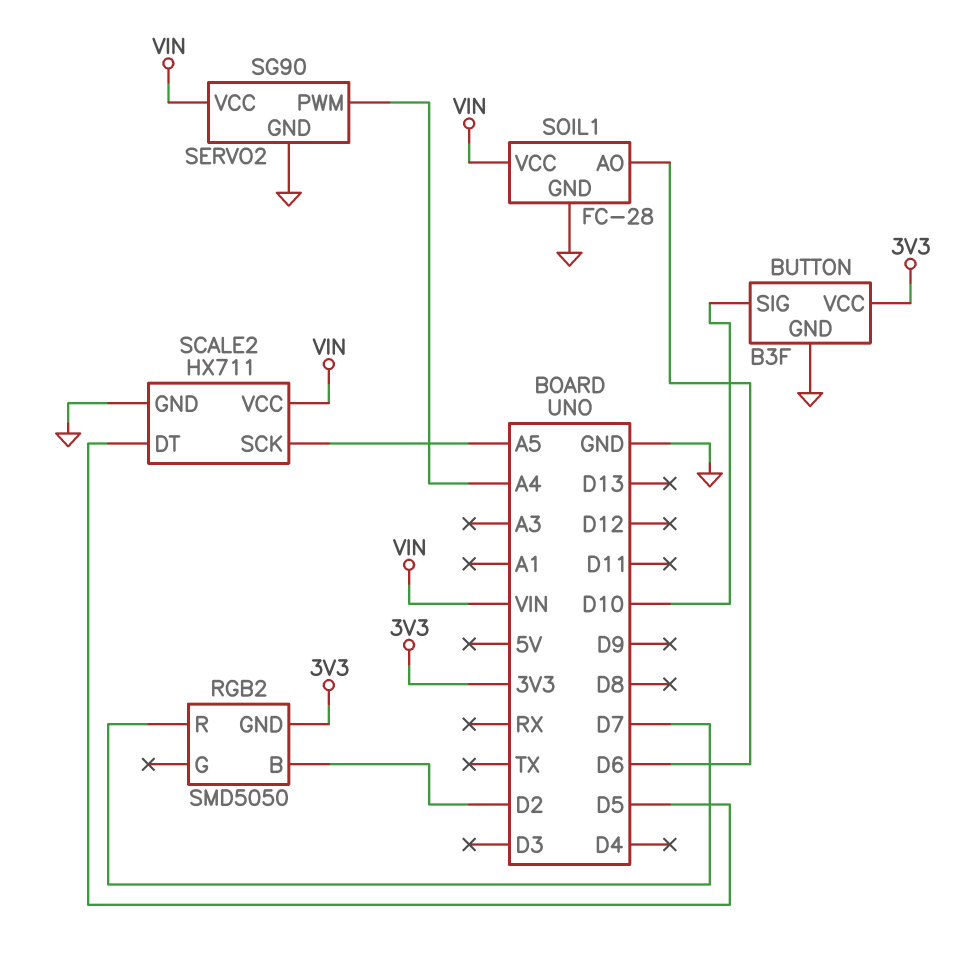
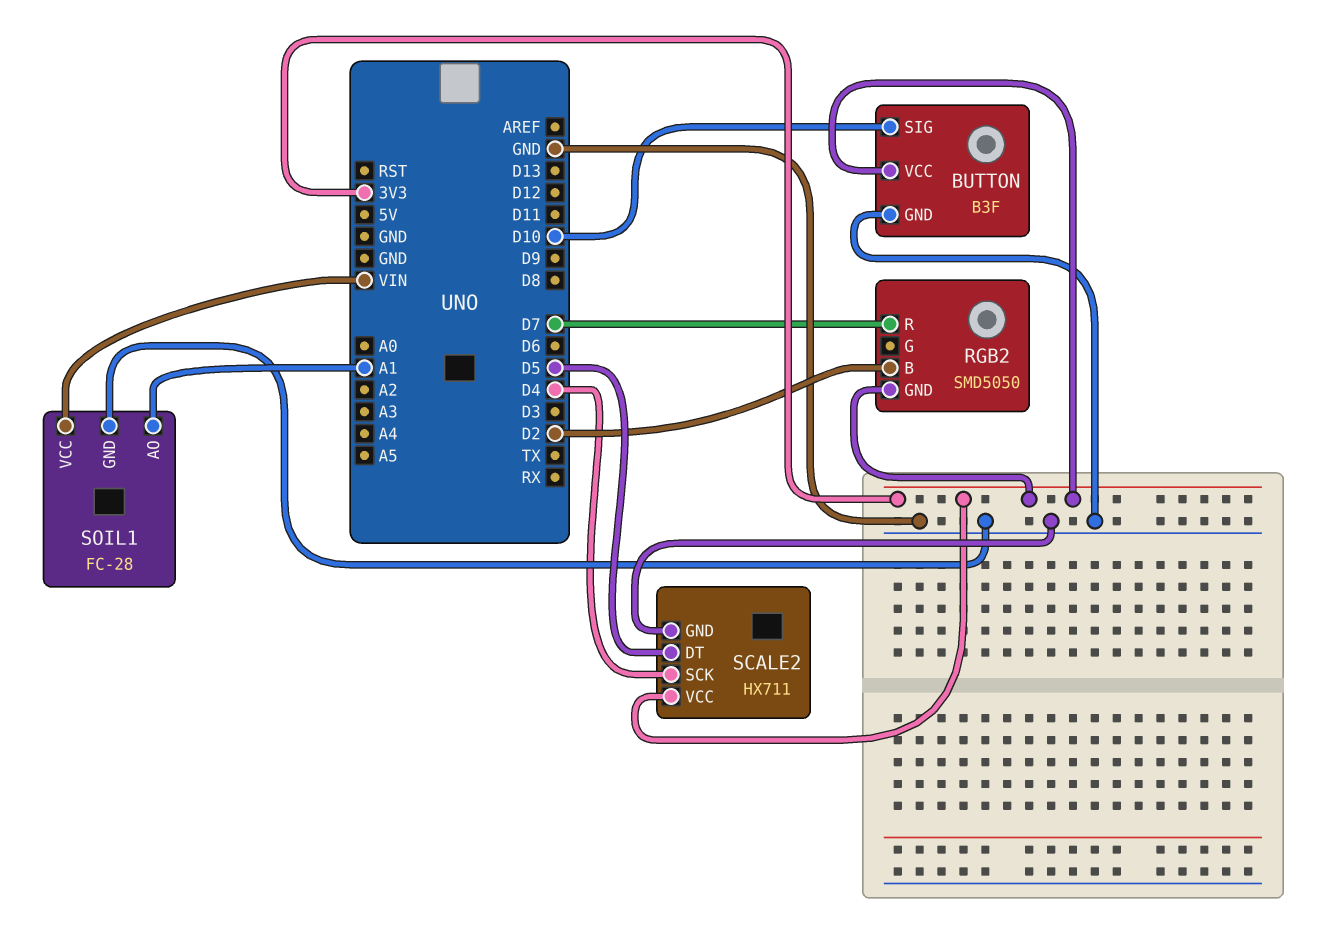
SCALE2 pin SCK: A5 -> D4
SCALE2 pin VCC: VIN -> 3V3
SERVO2: SG90 -> none
SERVO2 pin GND: GND -> none
SERVO2 pin PWM: A4 -> none
SERVO2 pin VCC: VIN -> none
SOIL1 pin AO: D6 -> A1

